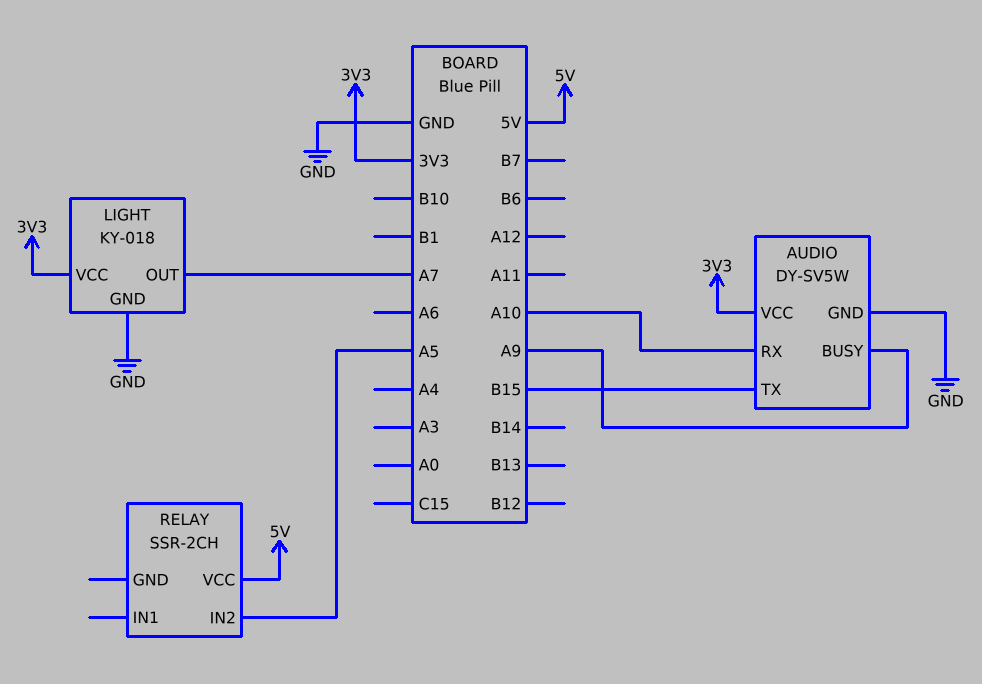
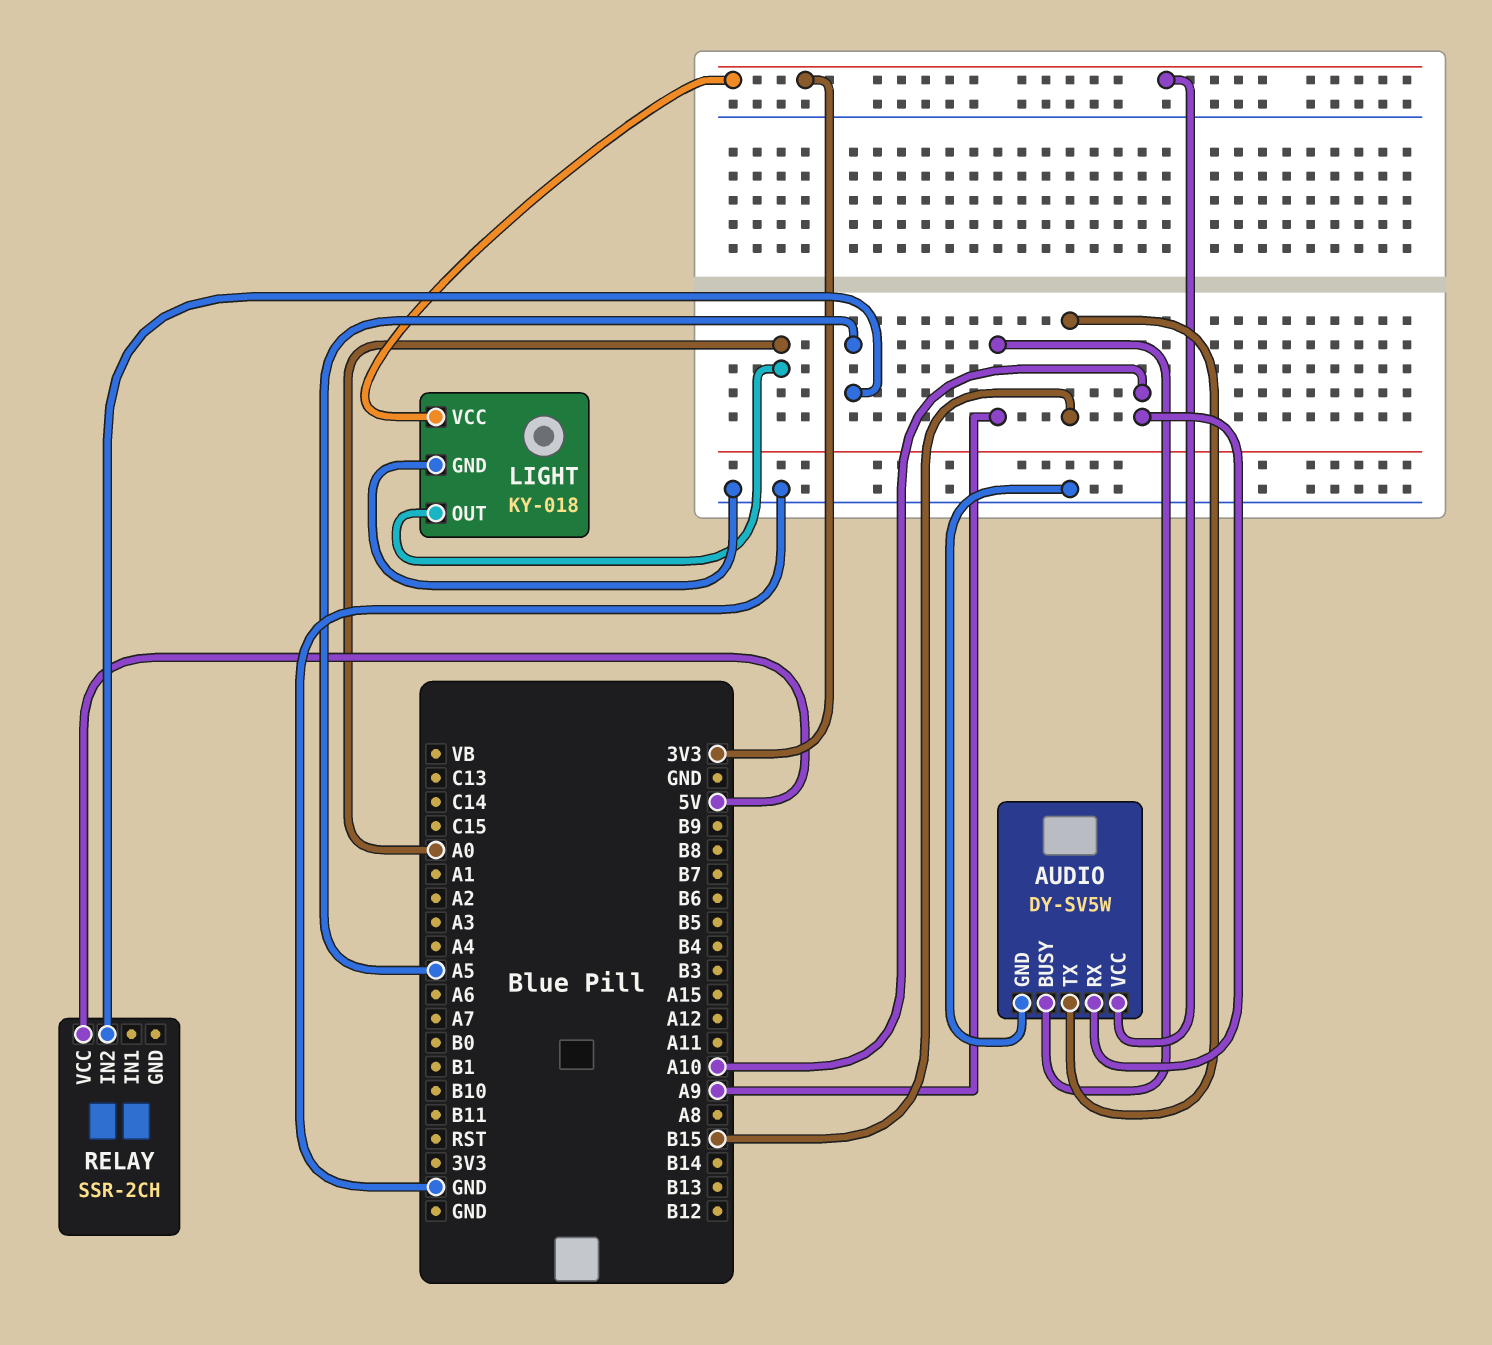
LIGHT pin OUT: A7 -> A0

